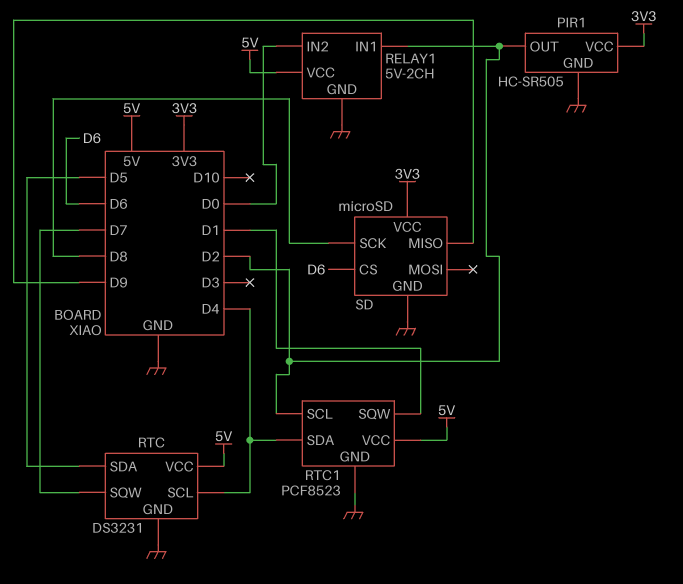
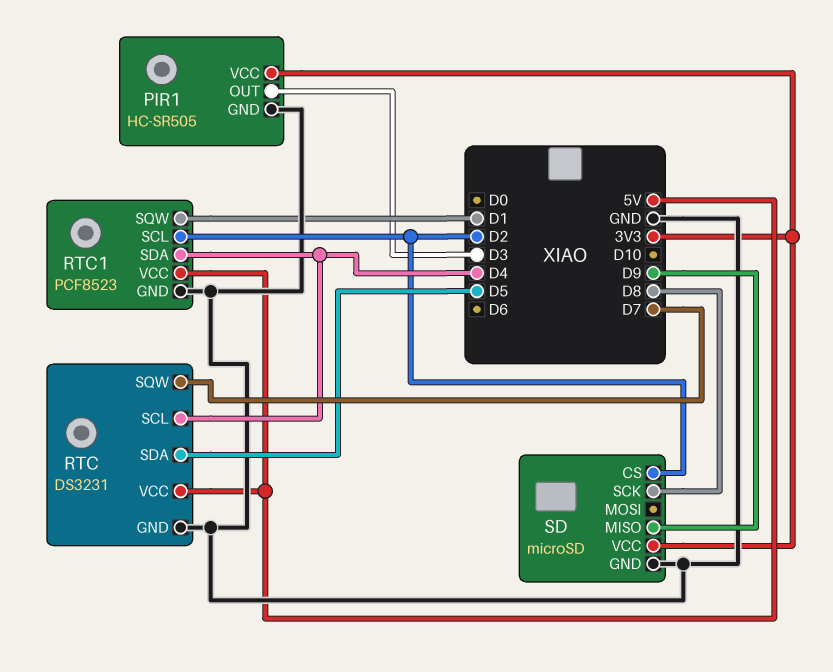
PIR1 pin OUT: D2 -> D3
RELAY1: 5V-2CH -> none
RELAY1 pin GND: GND -> none
RELAY1 pin IN1: D2 -> none
RELAY1 pin IN2: D0 -> none
RELAY1 pin VCC: 5V -> none
SD pin CS: D6 -> D2

